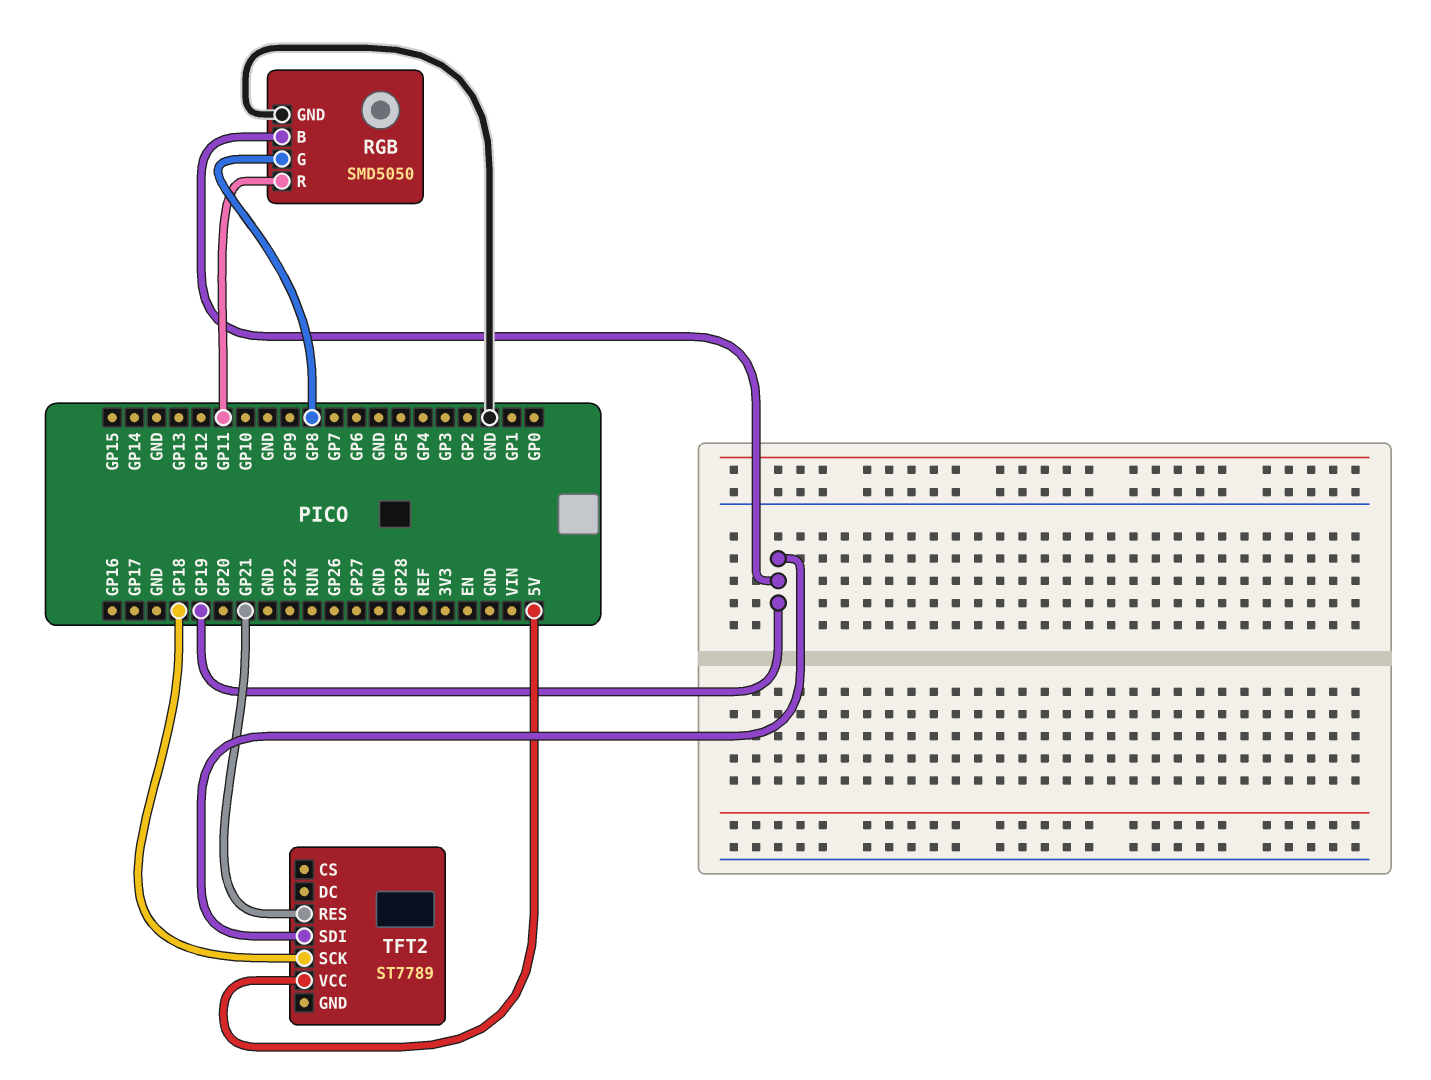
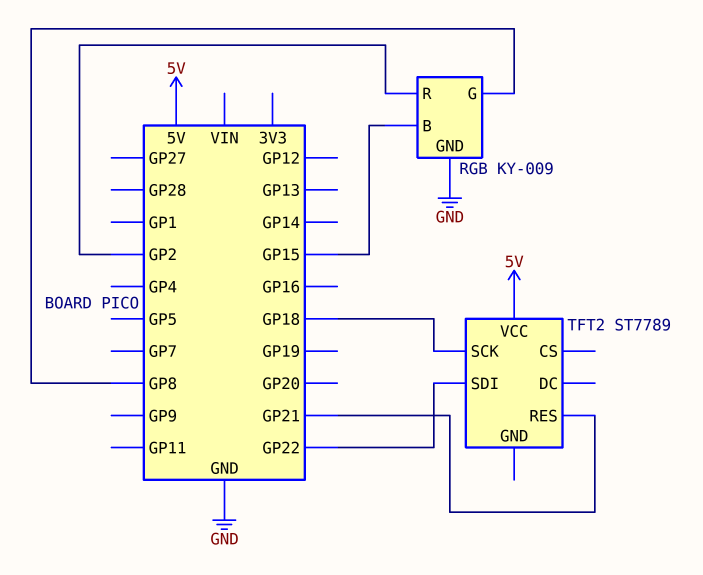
RGB: SMD5050 -> KY-009
RGB pin B: GP19 -> GP15
RGB pin R: GP11 -> GP2
TFT2 pin SDI: GP19 -> GP22

